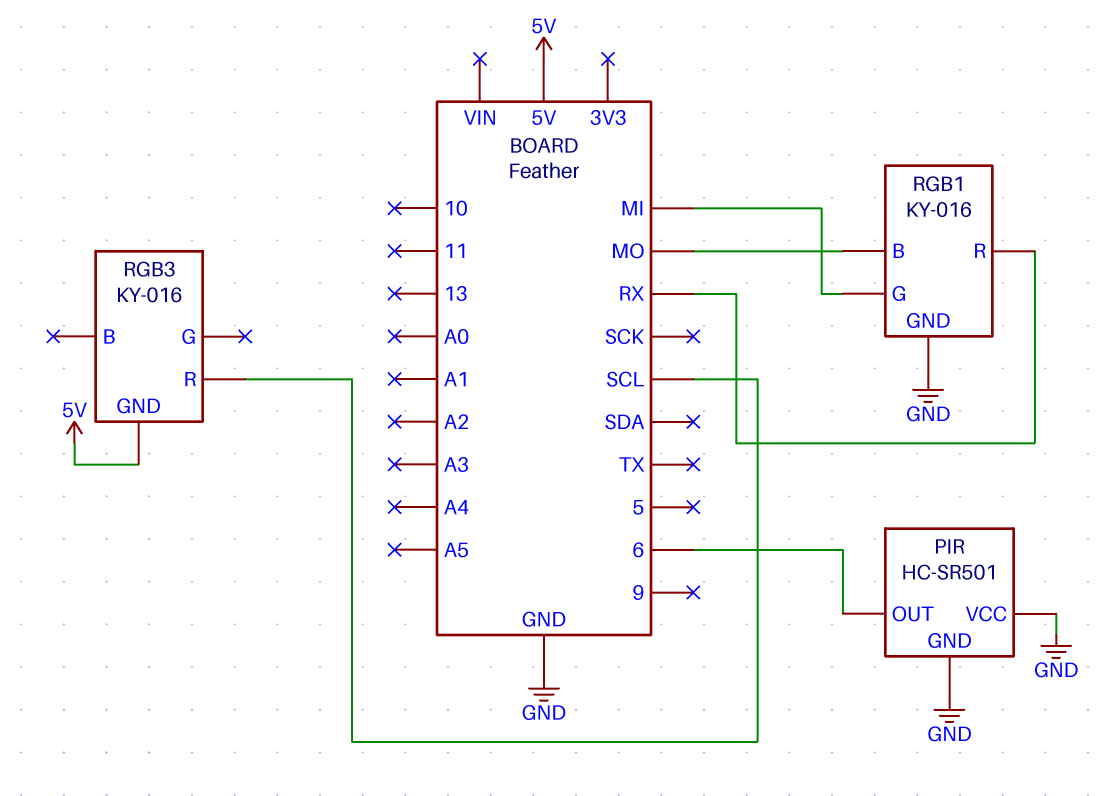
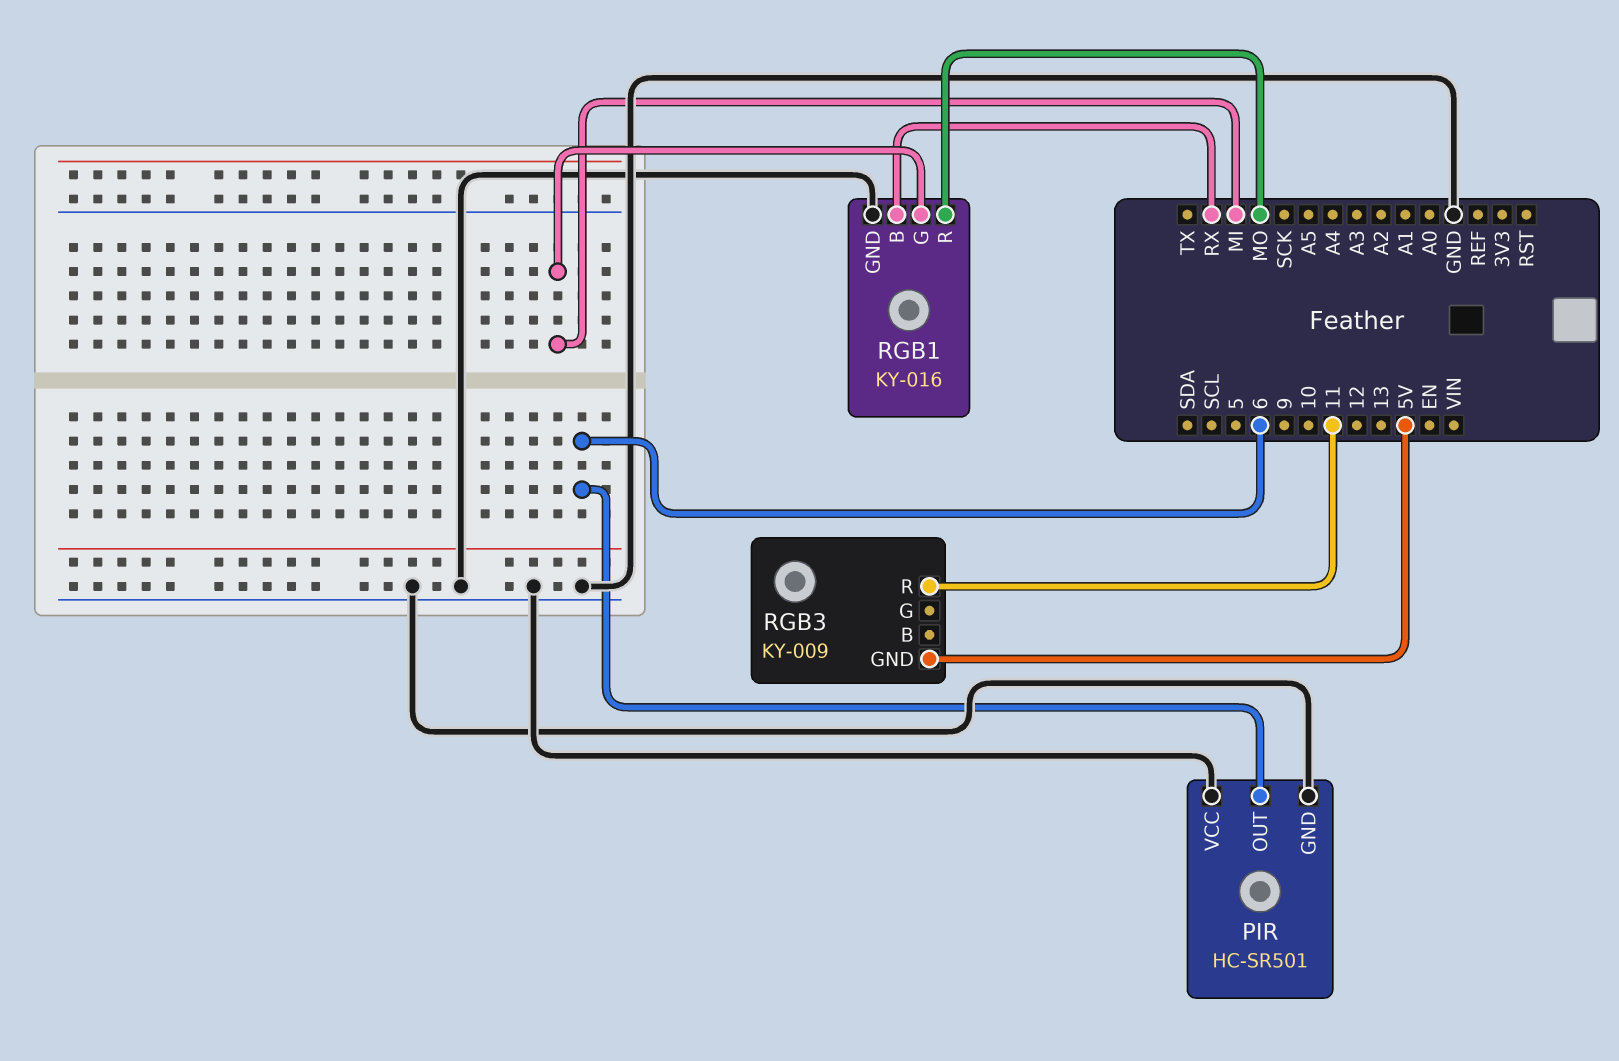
RGB1 pin B: MO -> RX
RGB1 pin R: RX -> MO
RGB3: KY-016 -> KY-009
RGB3 pin R: SCL -> 11

